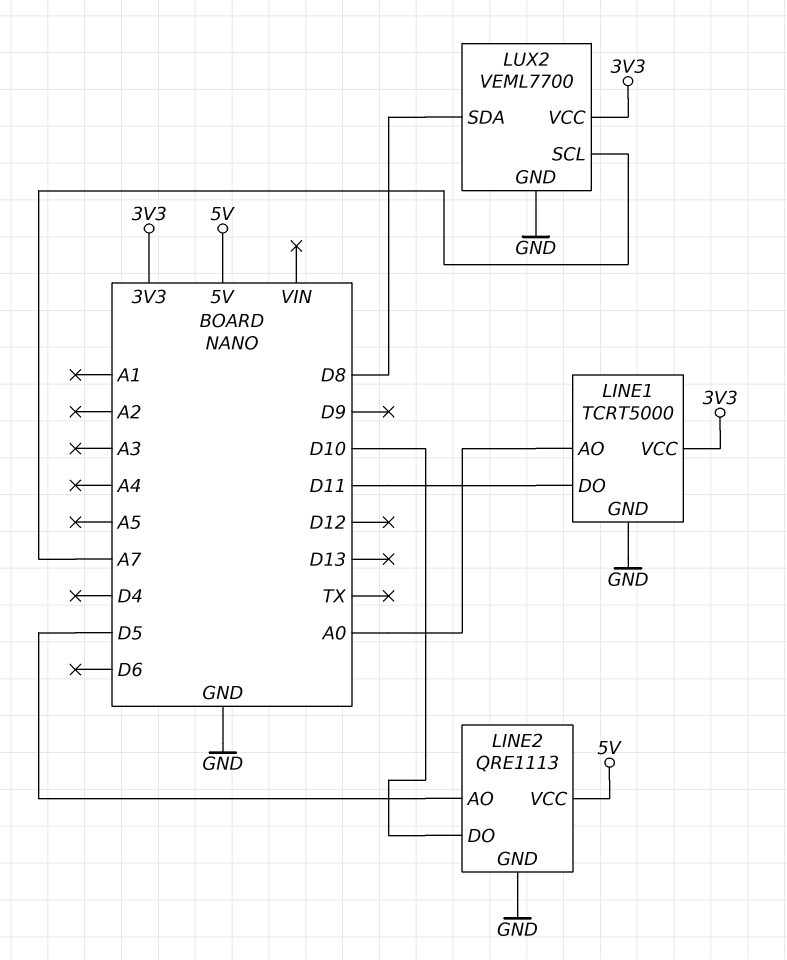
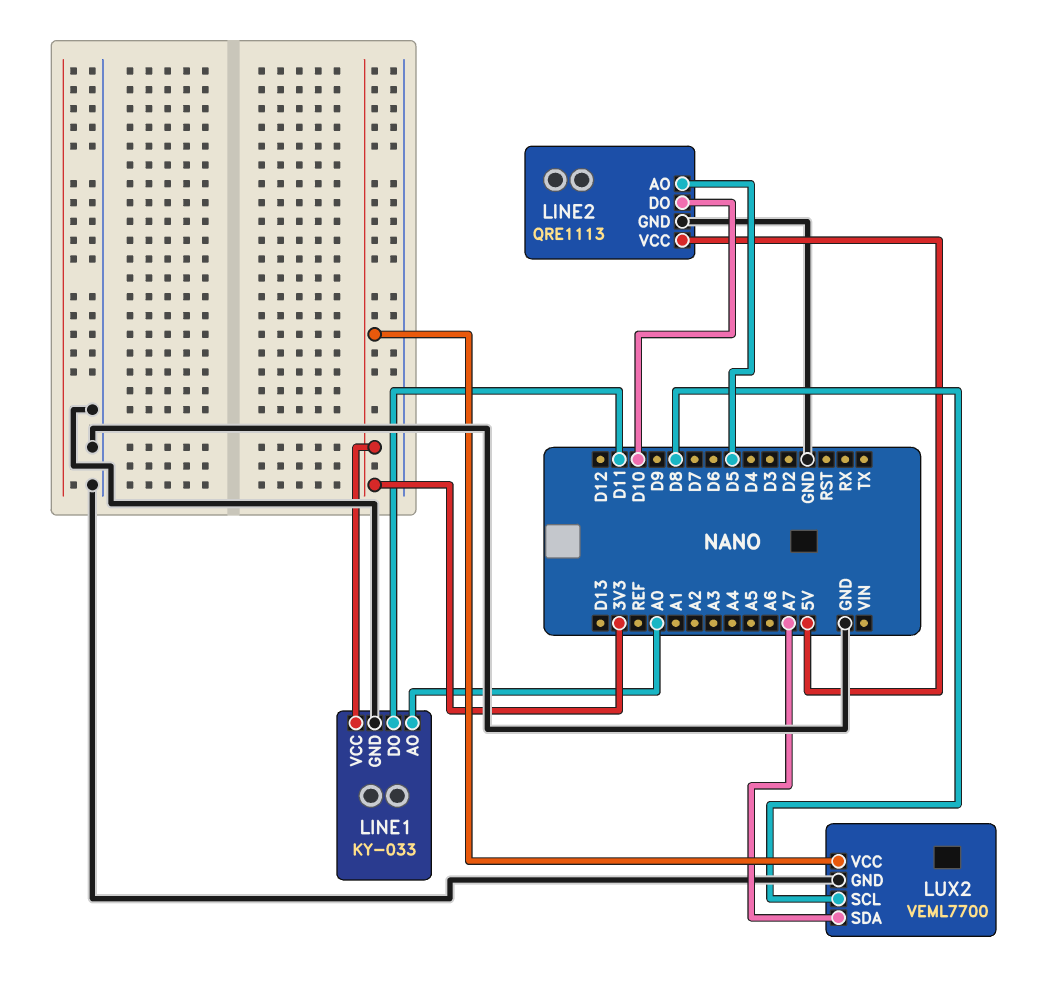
LINE1: TCRT5000 -> KY-033
LUX2 pin SCL: A7 -> D8
LUX2 pin SDA: D8 -> A7

